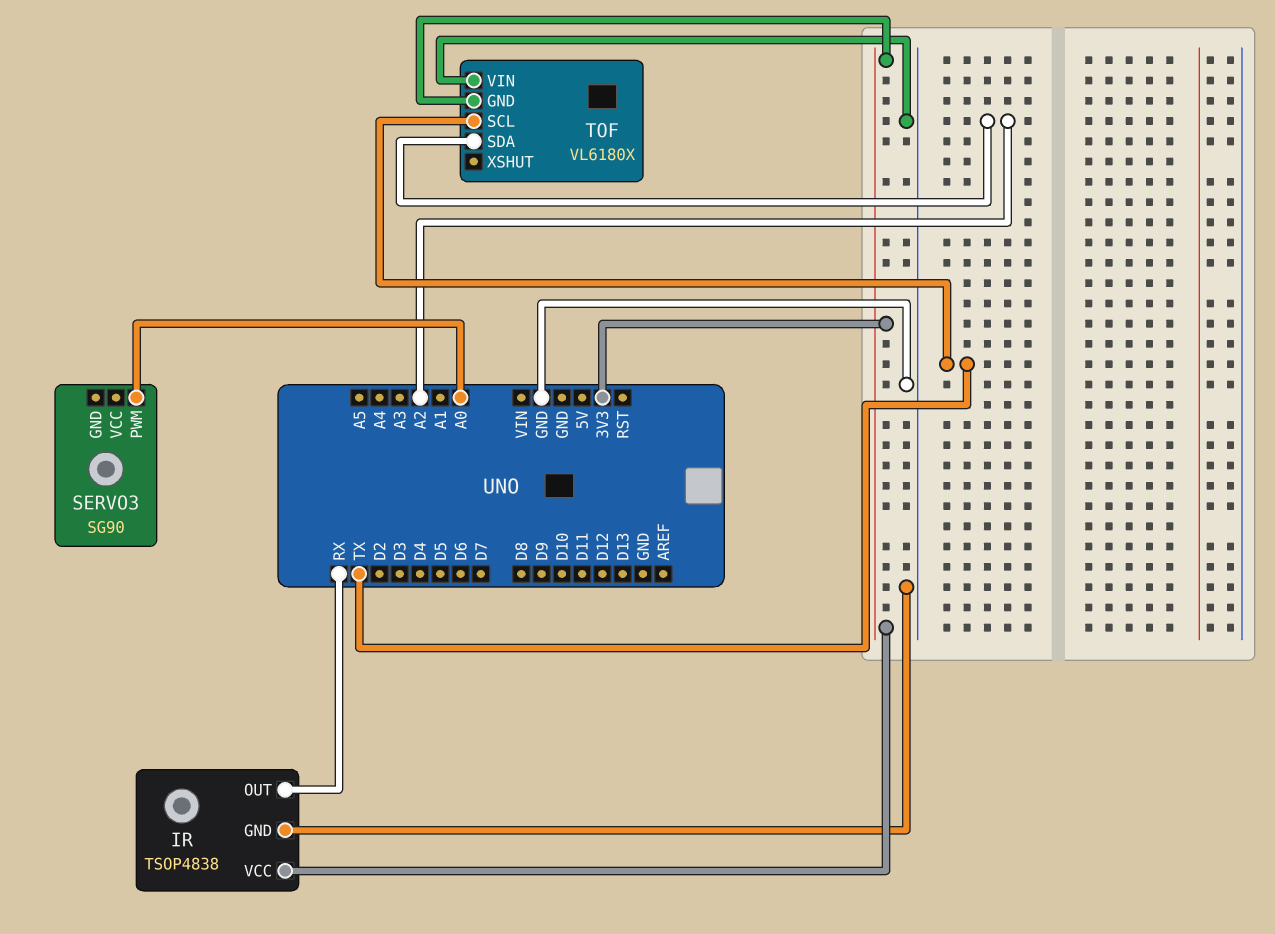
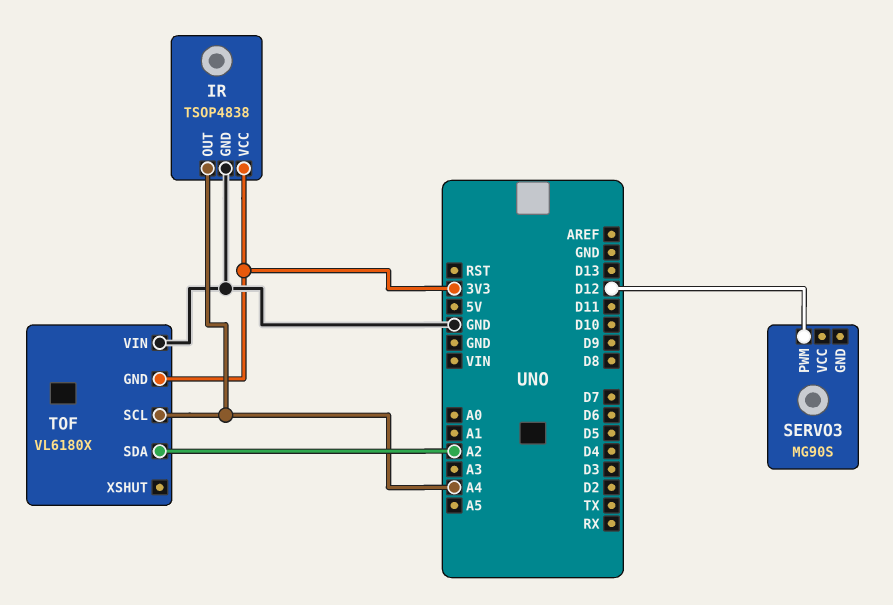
IR pin OUT: RX -> A4
SERVO3: SG90 -> MG90S
SERVO3 pin PWM: A0 -> D12
TOF pin SCL: TX -> A4

